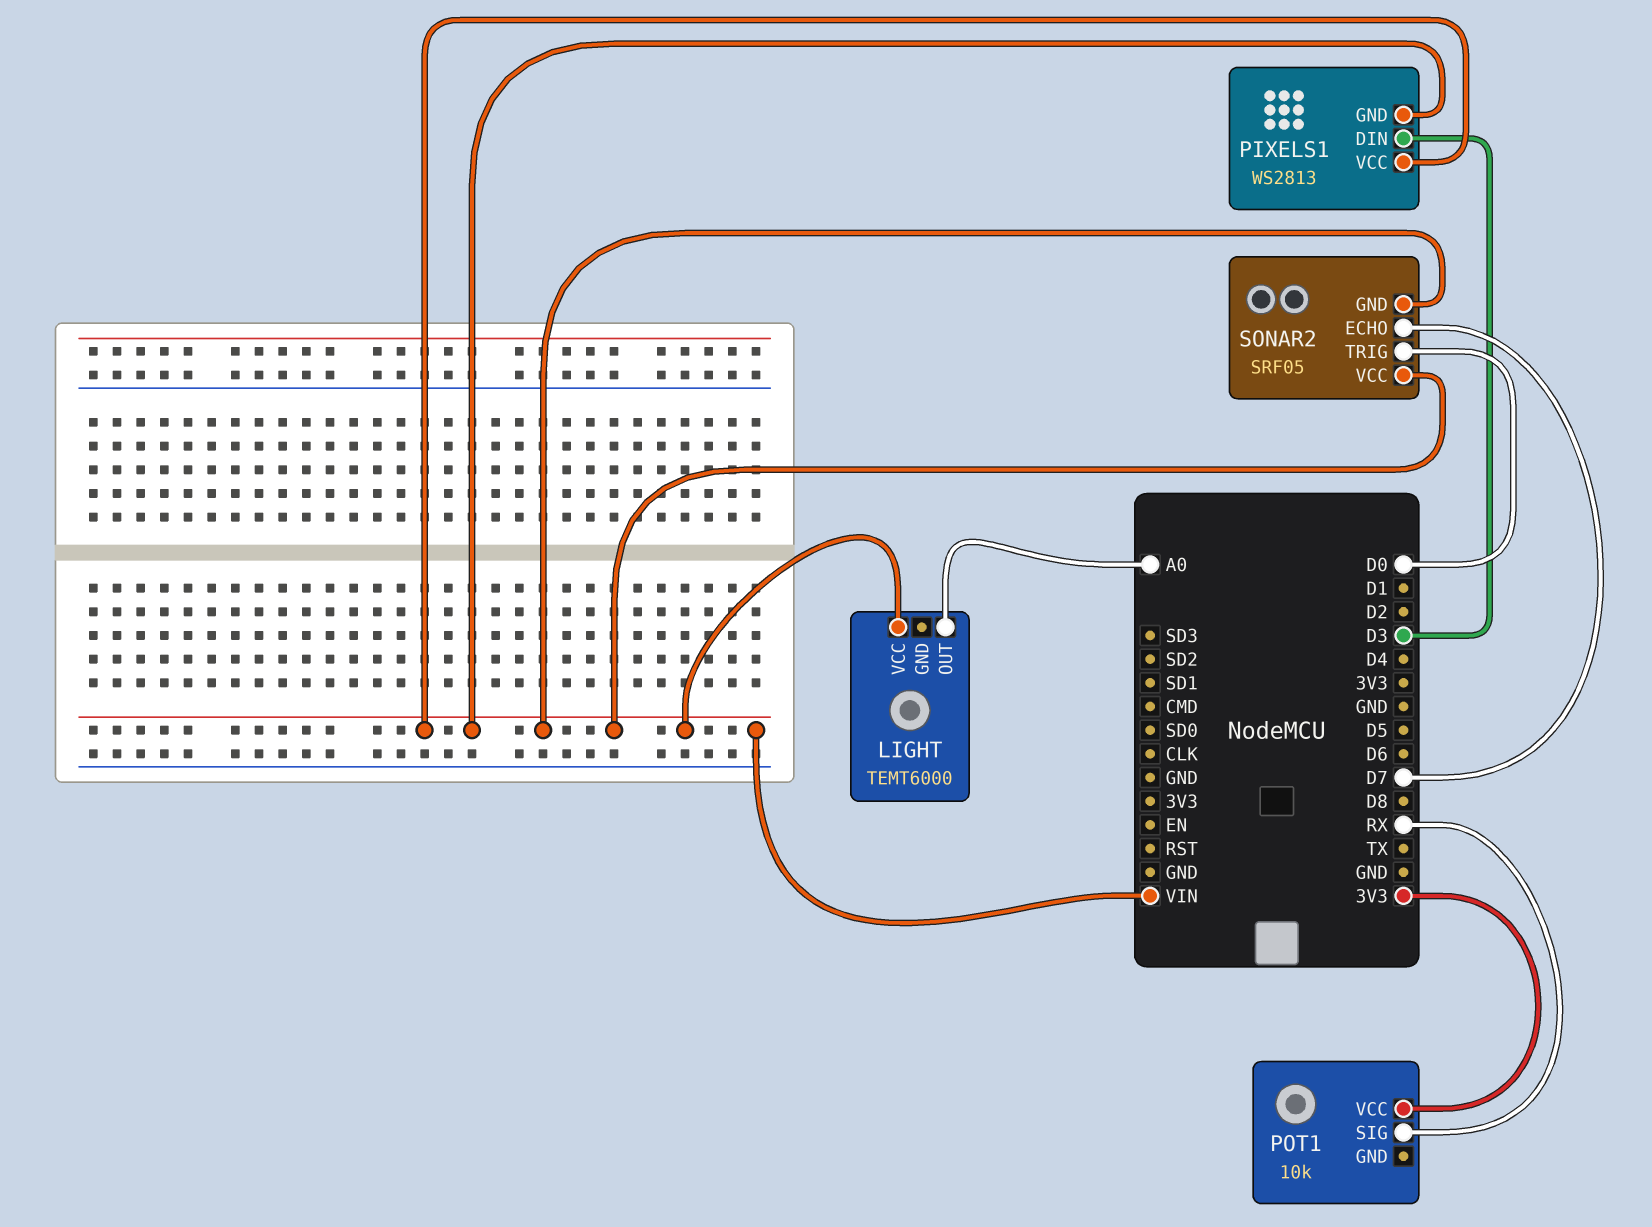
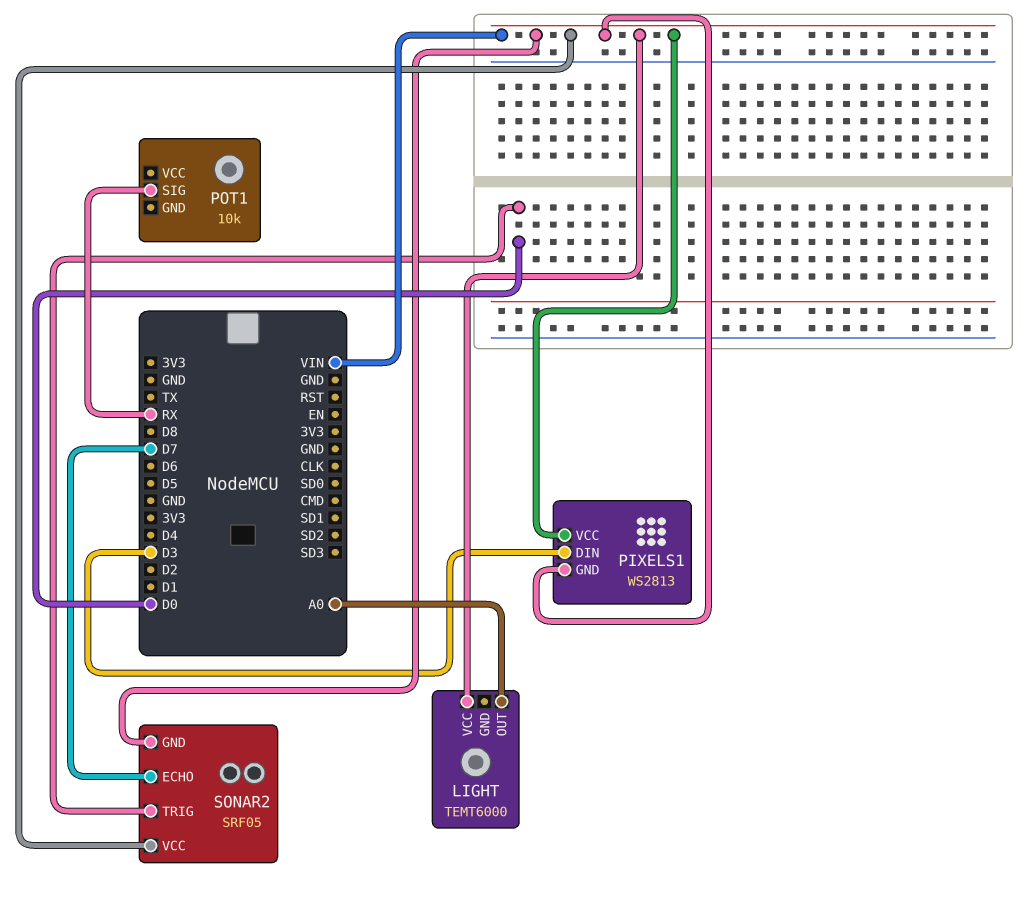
POT1 pin VCC: 3V3 -> none

